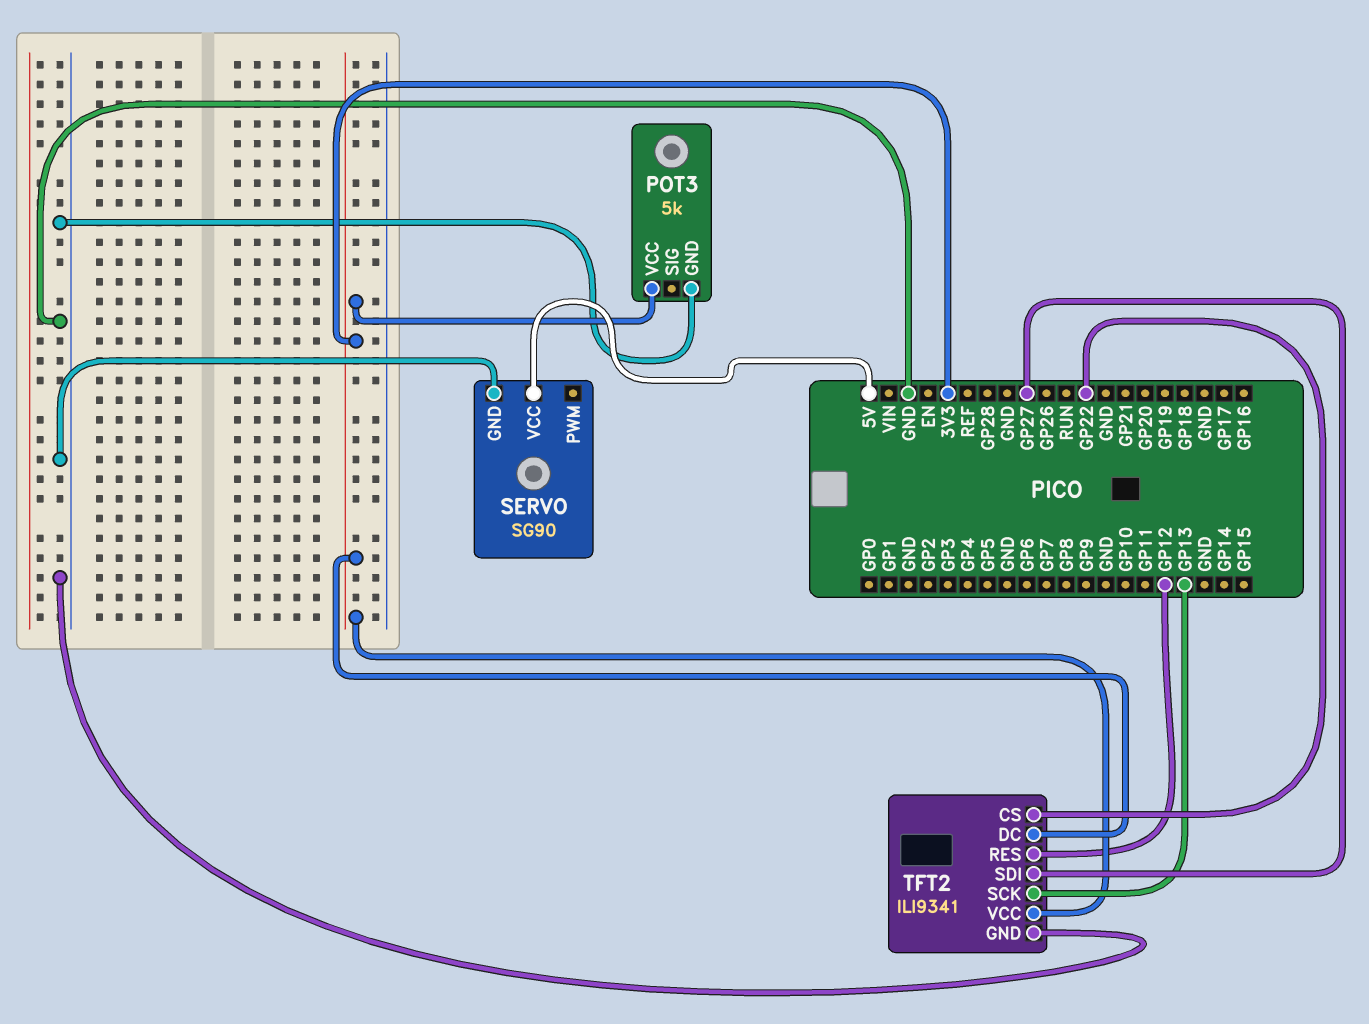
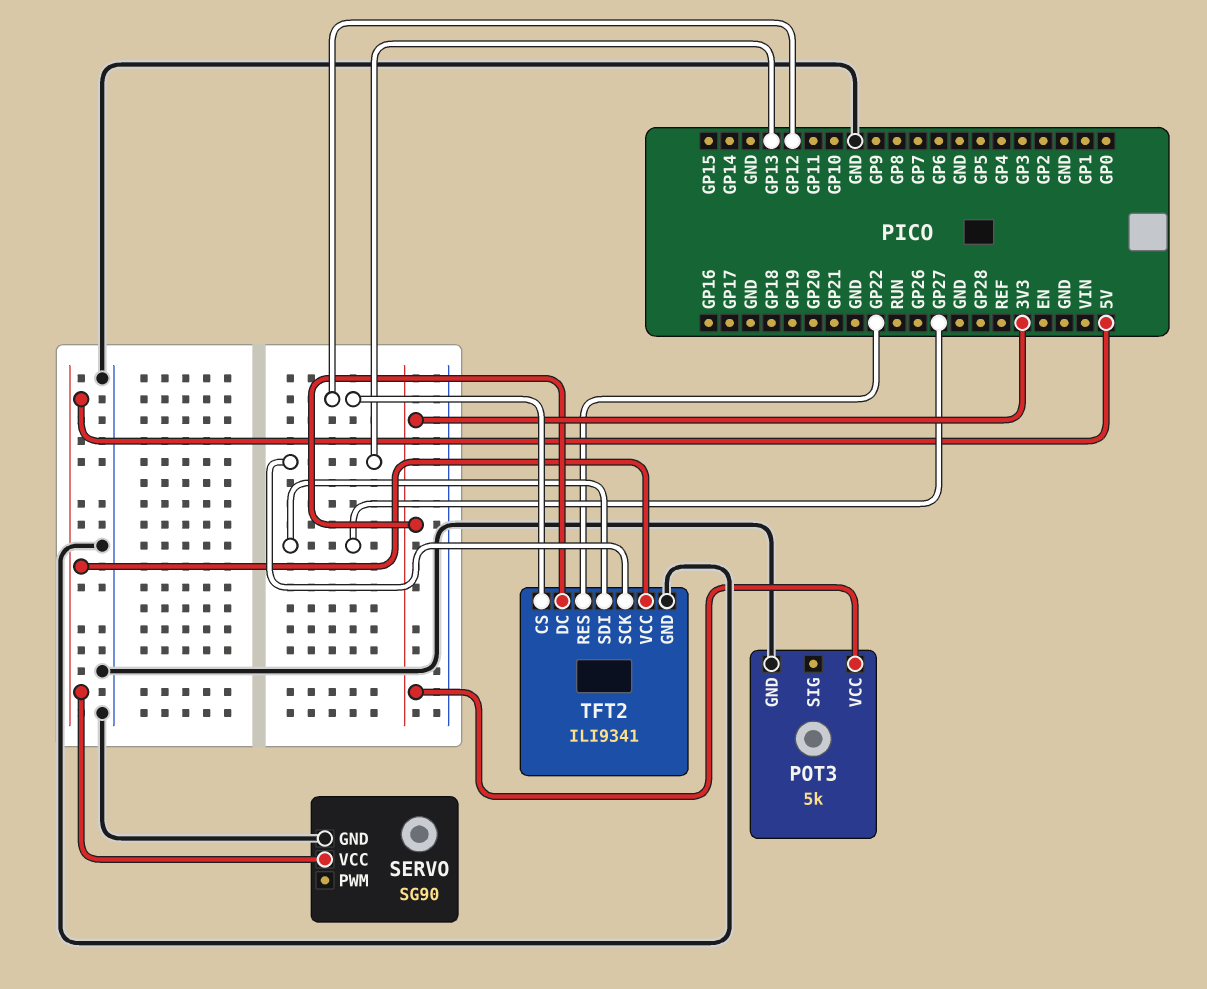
TFT2 pin CS: GP22 -> GP12
TFT2 pin RES: GP12 -> GP22
TFT2 pin VCC: 3V3 -> 5V

